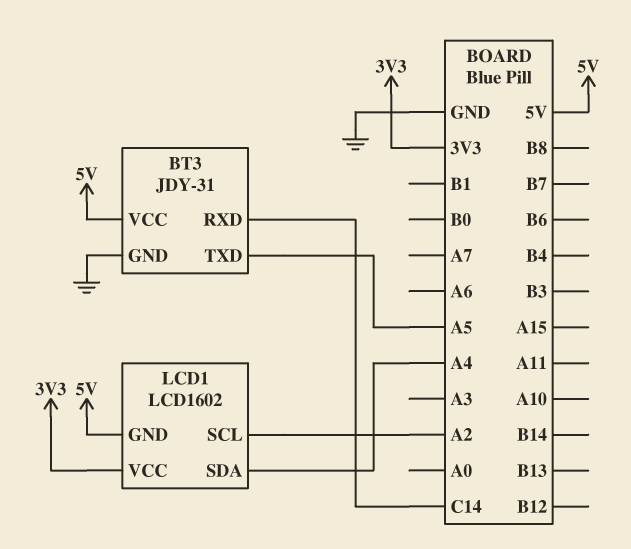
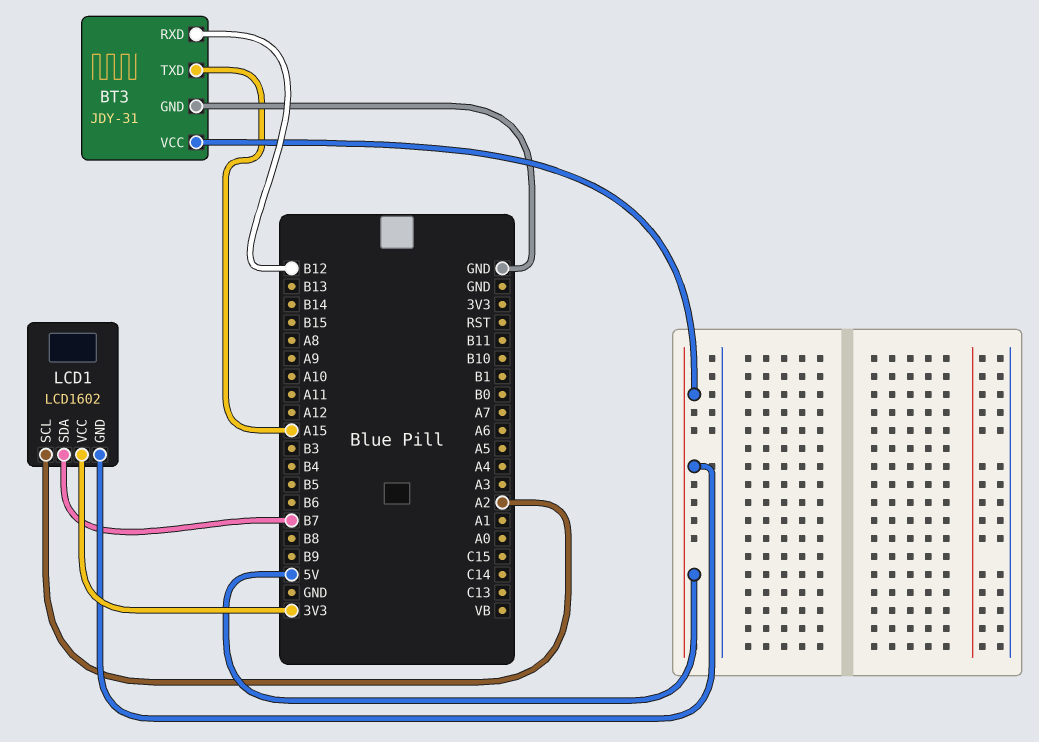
BT3 pin RXD: C14 -> B12
BT3 pin TXD: A5 -> A15
LCD1 pin SDA: A4 -> B7

